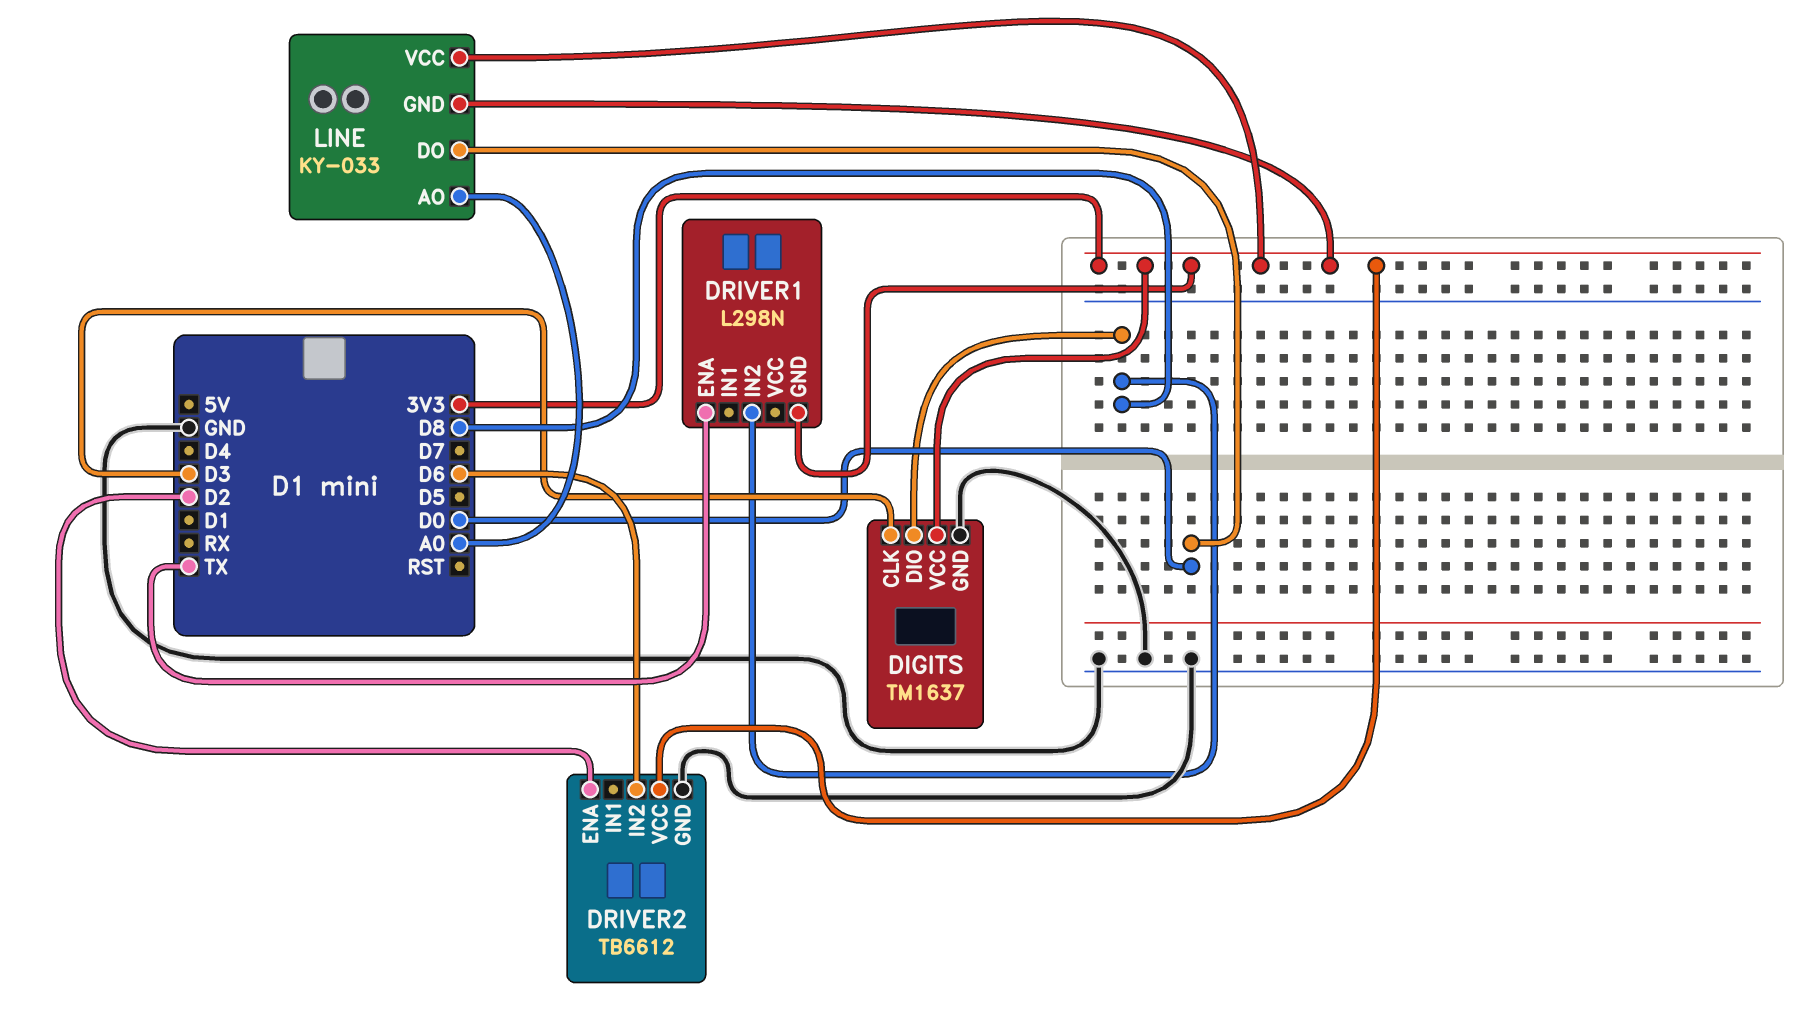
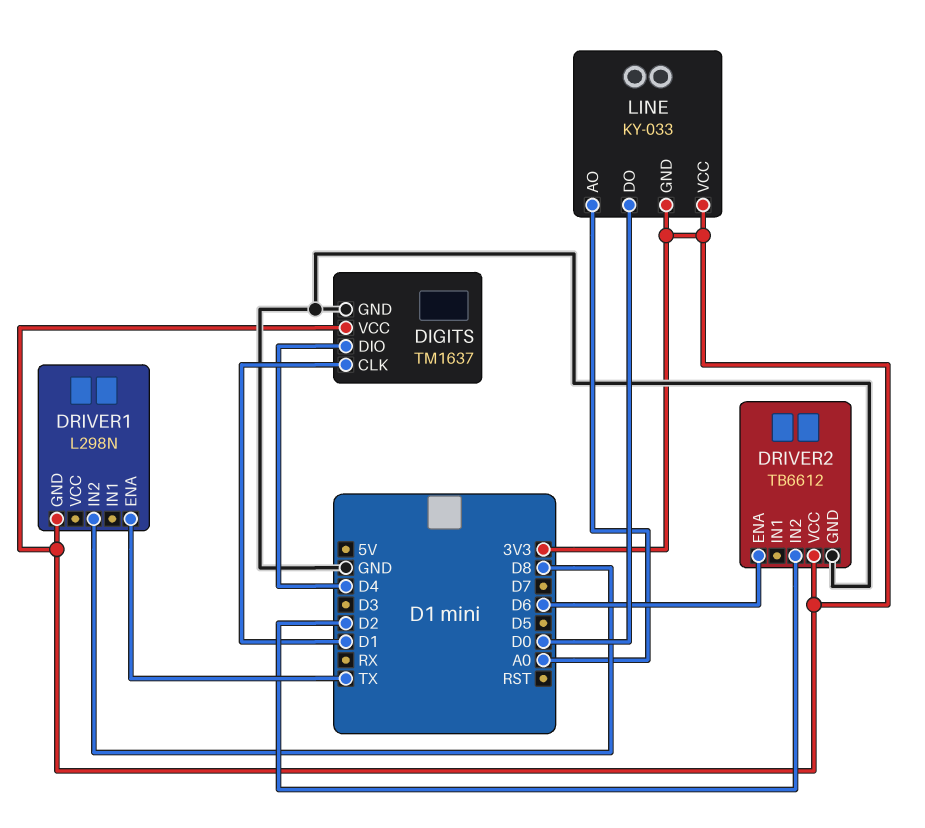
DIGITS pin CLK: D3 -> D1
DIGITS pin DIO: D8 -> D4
DRIVER2 pin ENA: D2 -> D6
DRIVER2 pin IN2: D6 -> D2

